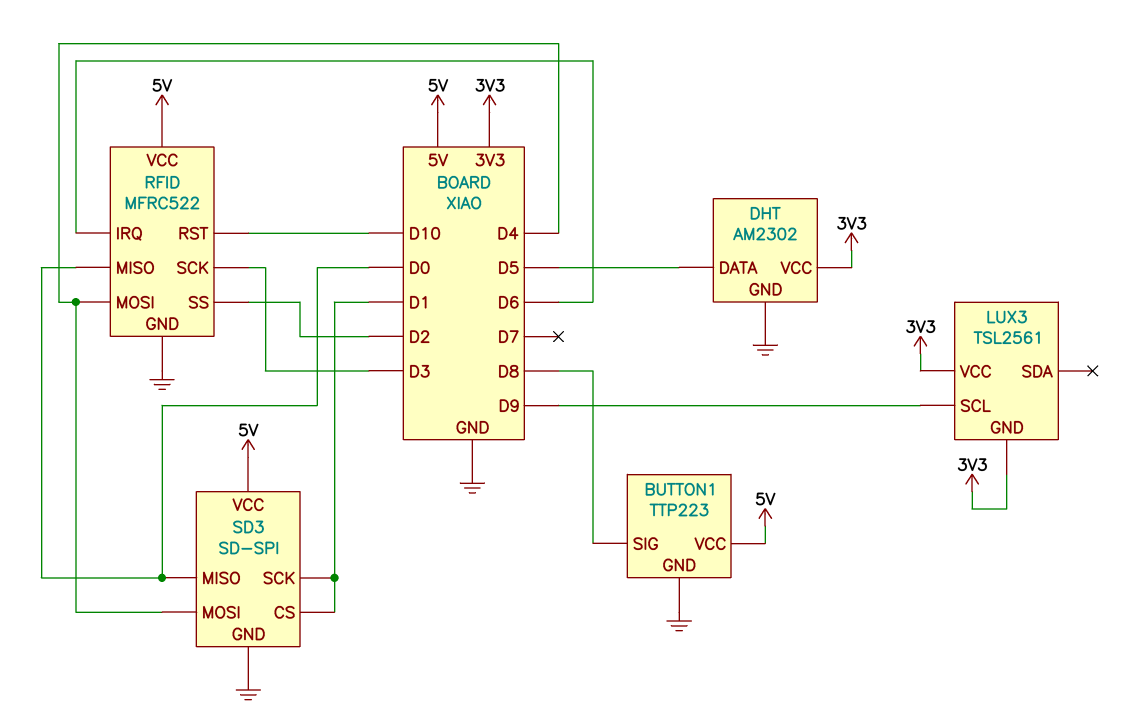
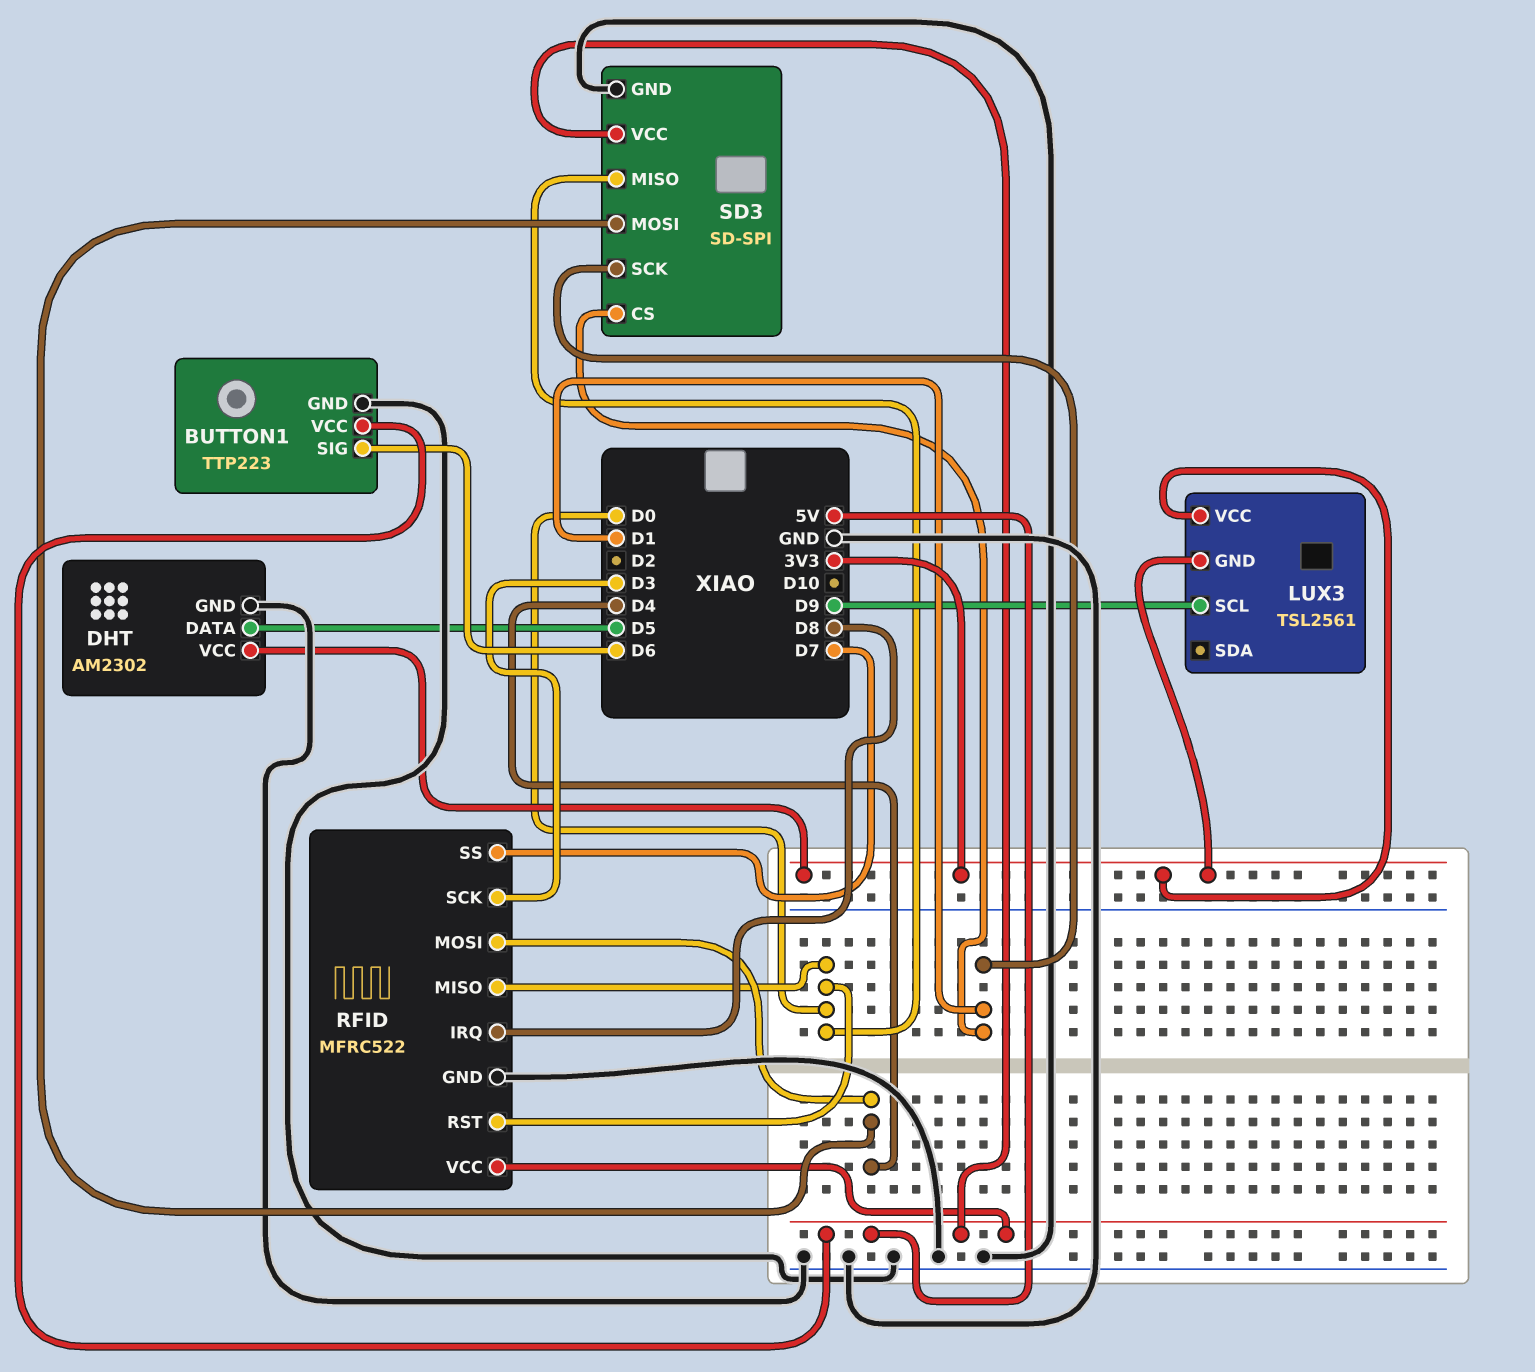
BUTTON1 pin SIG: D8 -> D6
RFID pin IRQ: D6 -> D8
RFID pin RST: D10 -> D0
RFID pin SS: D2 -> D7

